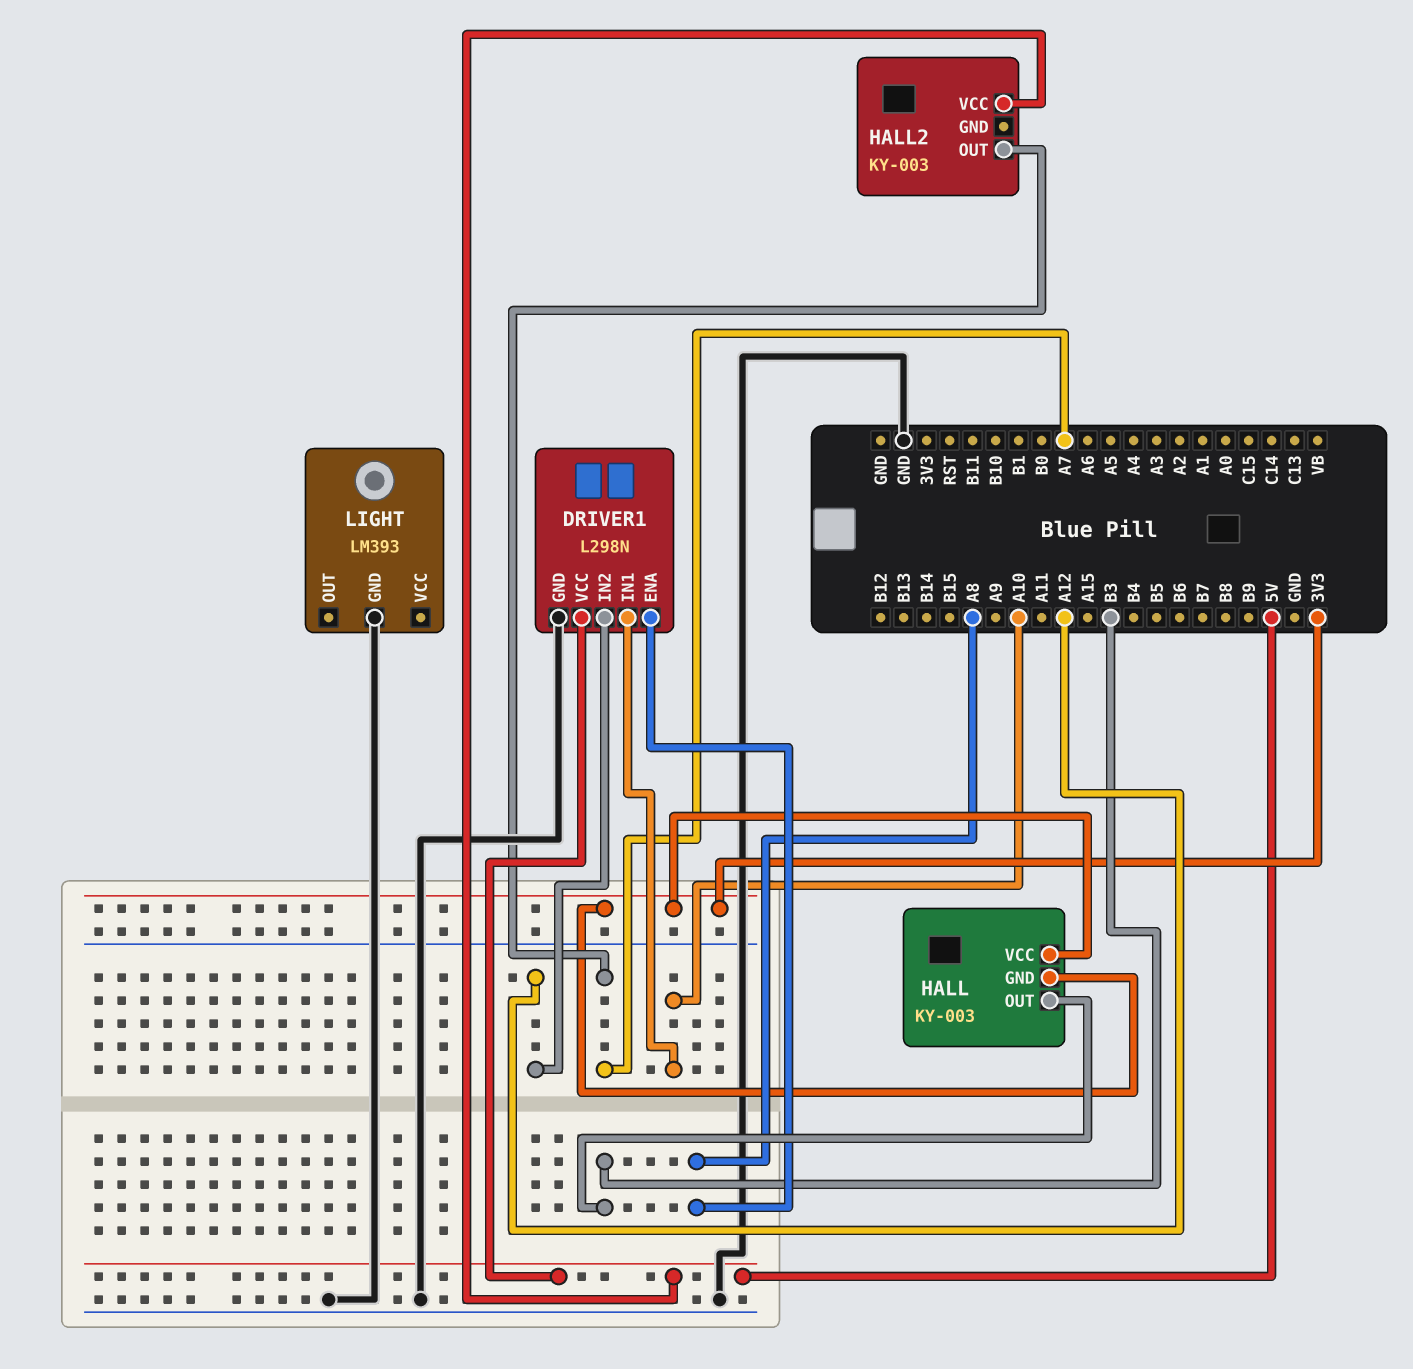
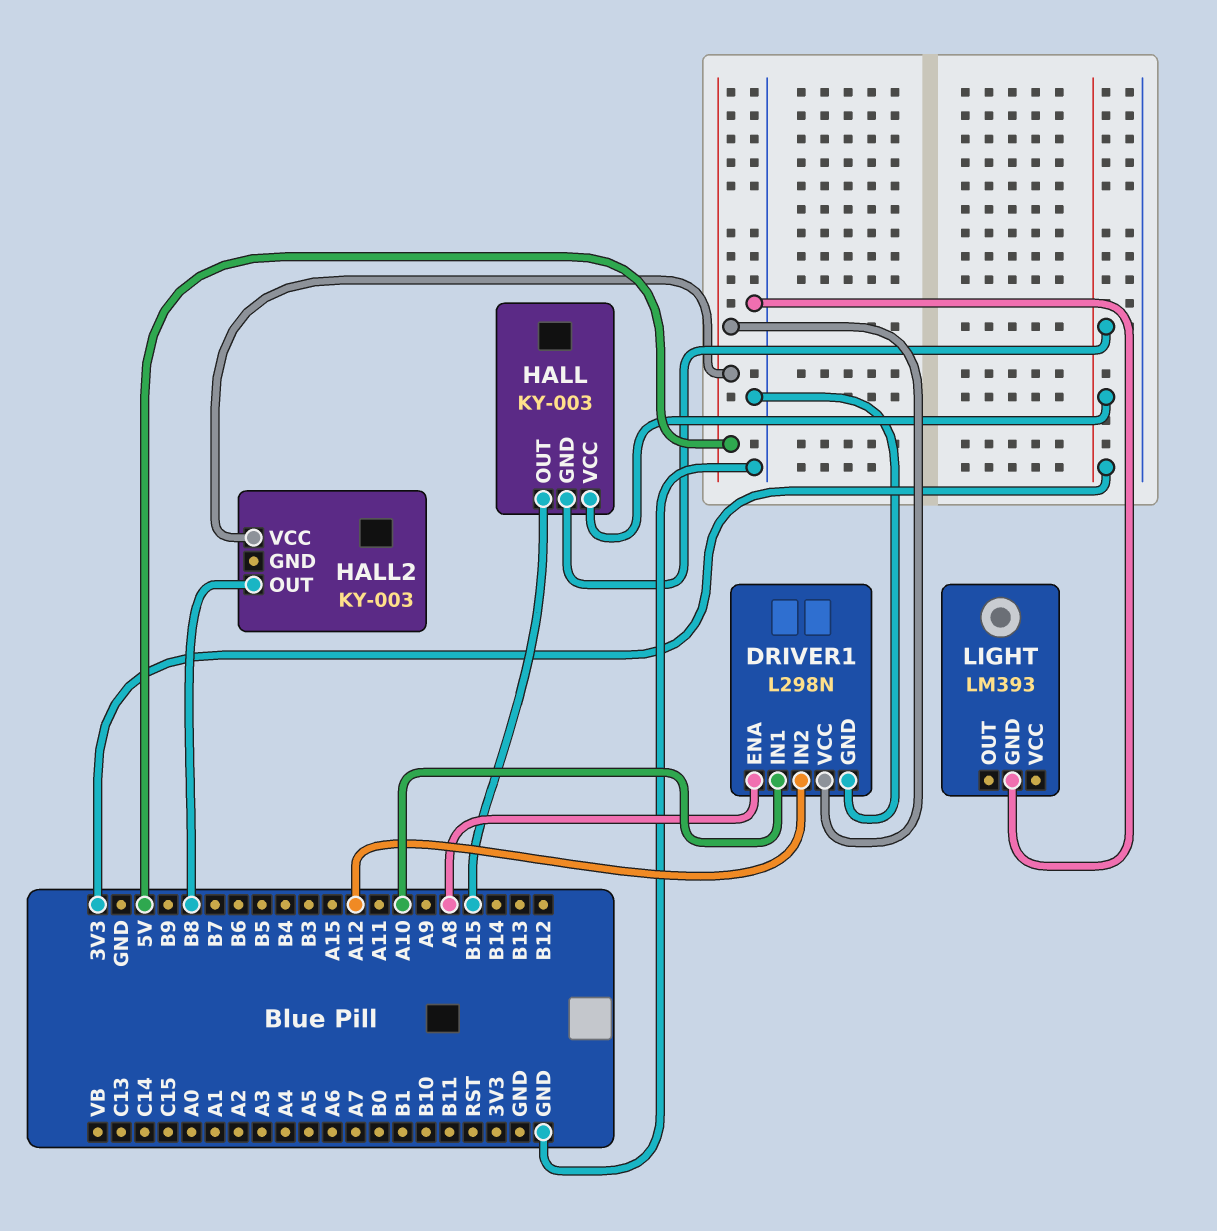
HALL pin OUT: B3 -> B15
HALL2 pin OUT: A7 -> B8

